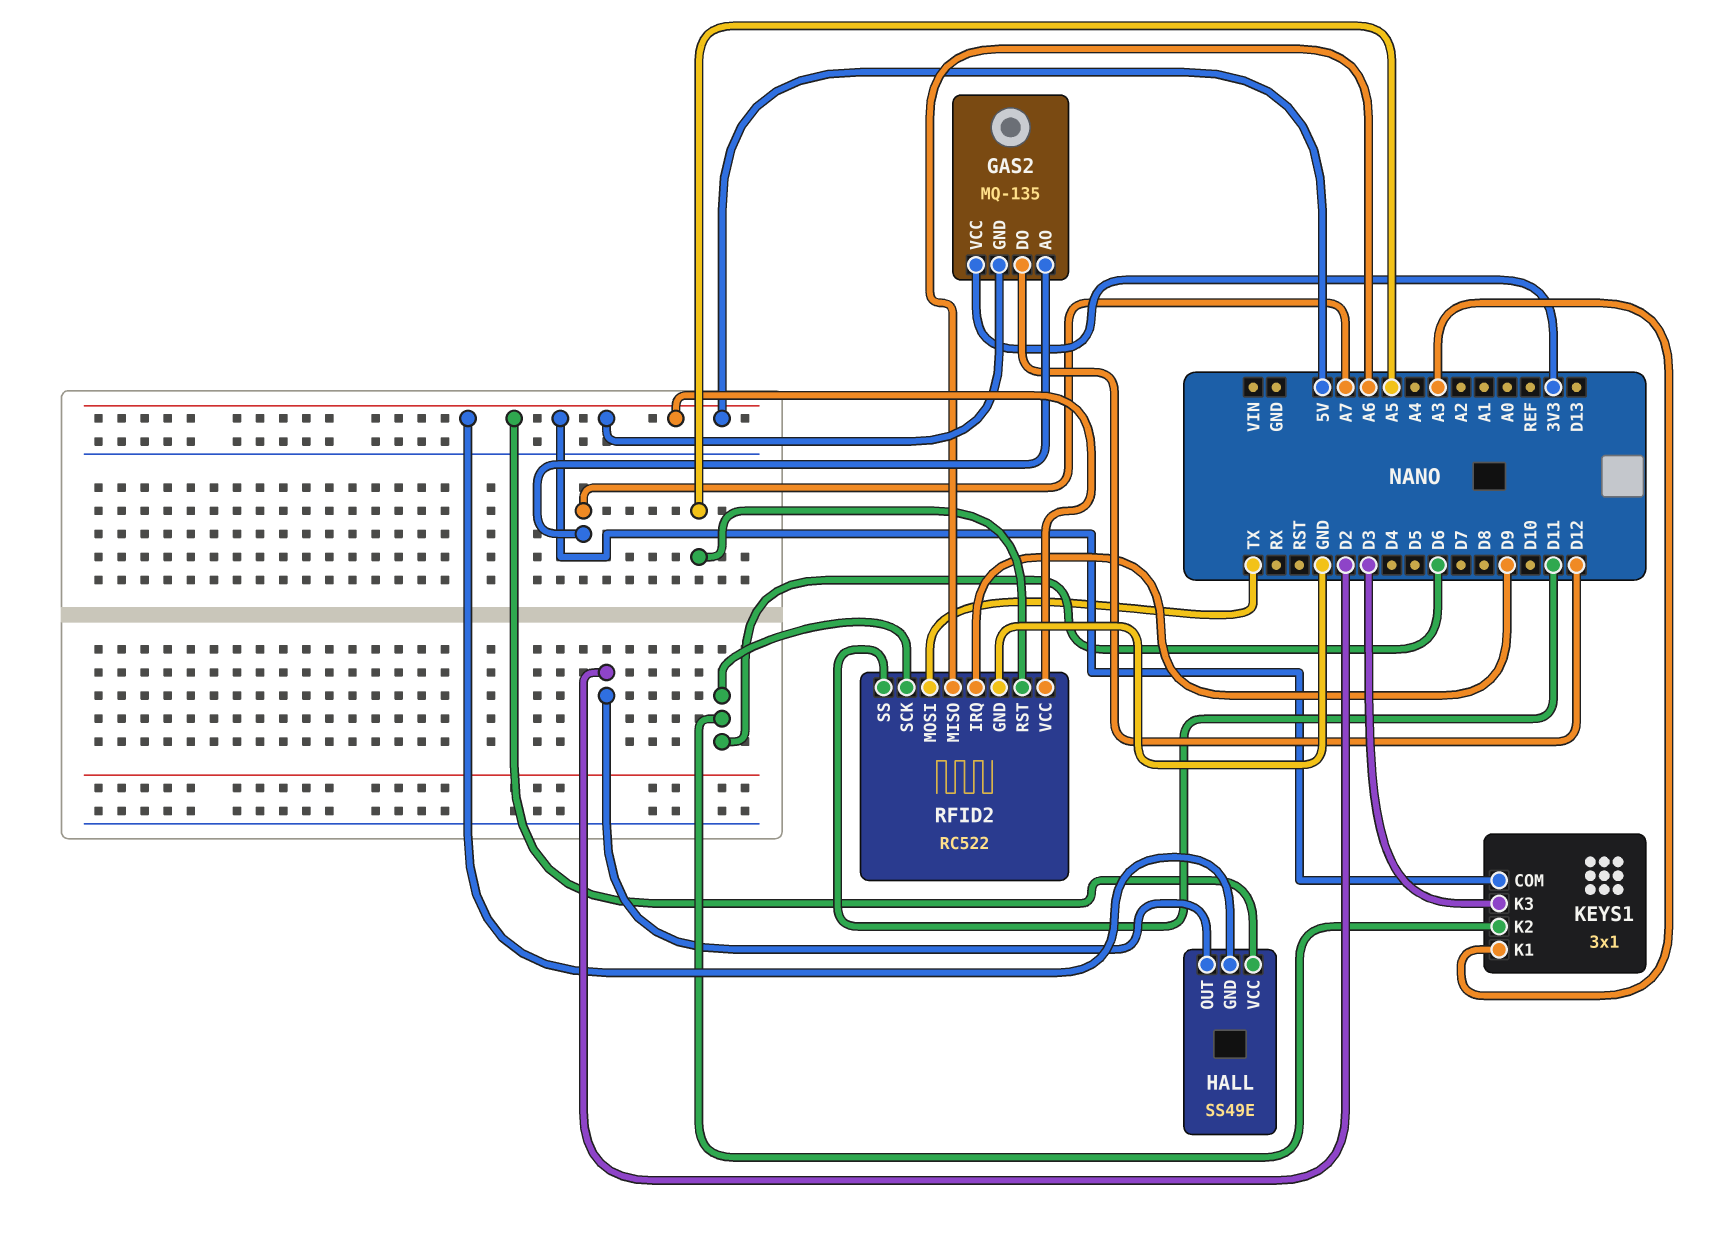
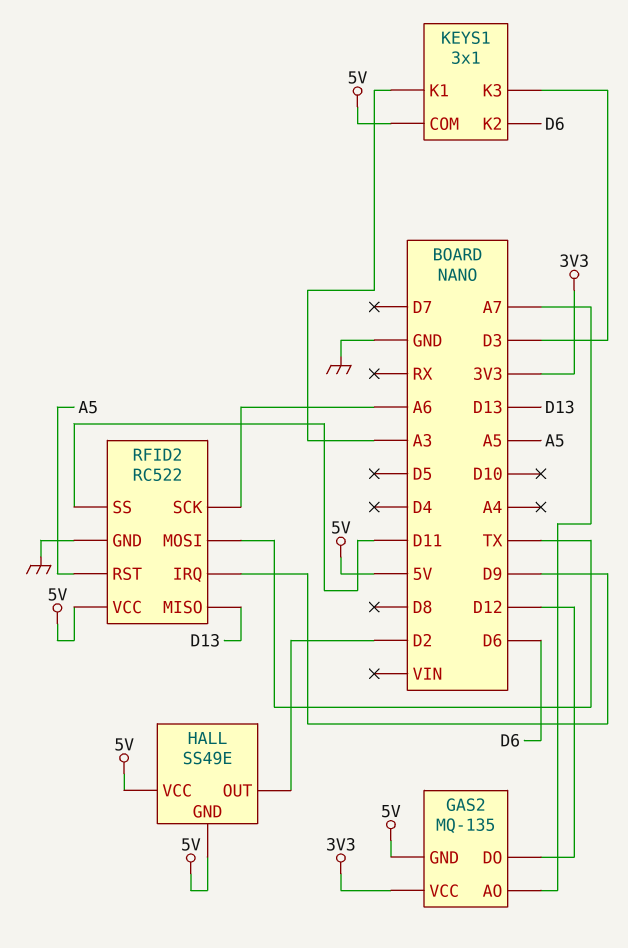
RFID2 pin MISO: A6 -> D13
RFID2 pin SCK: D6 -> A6

